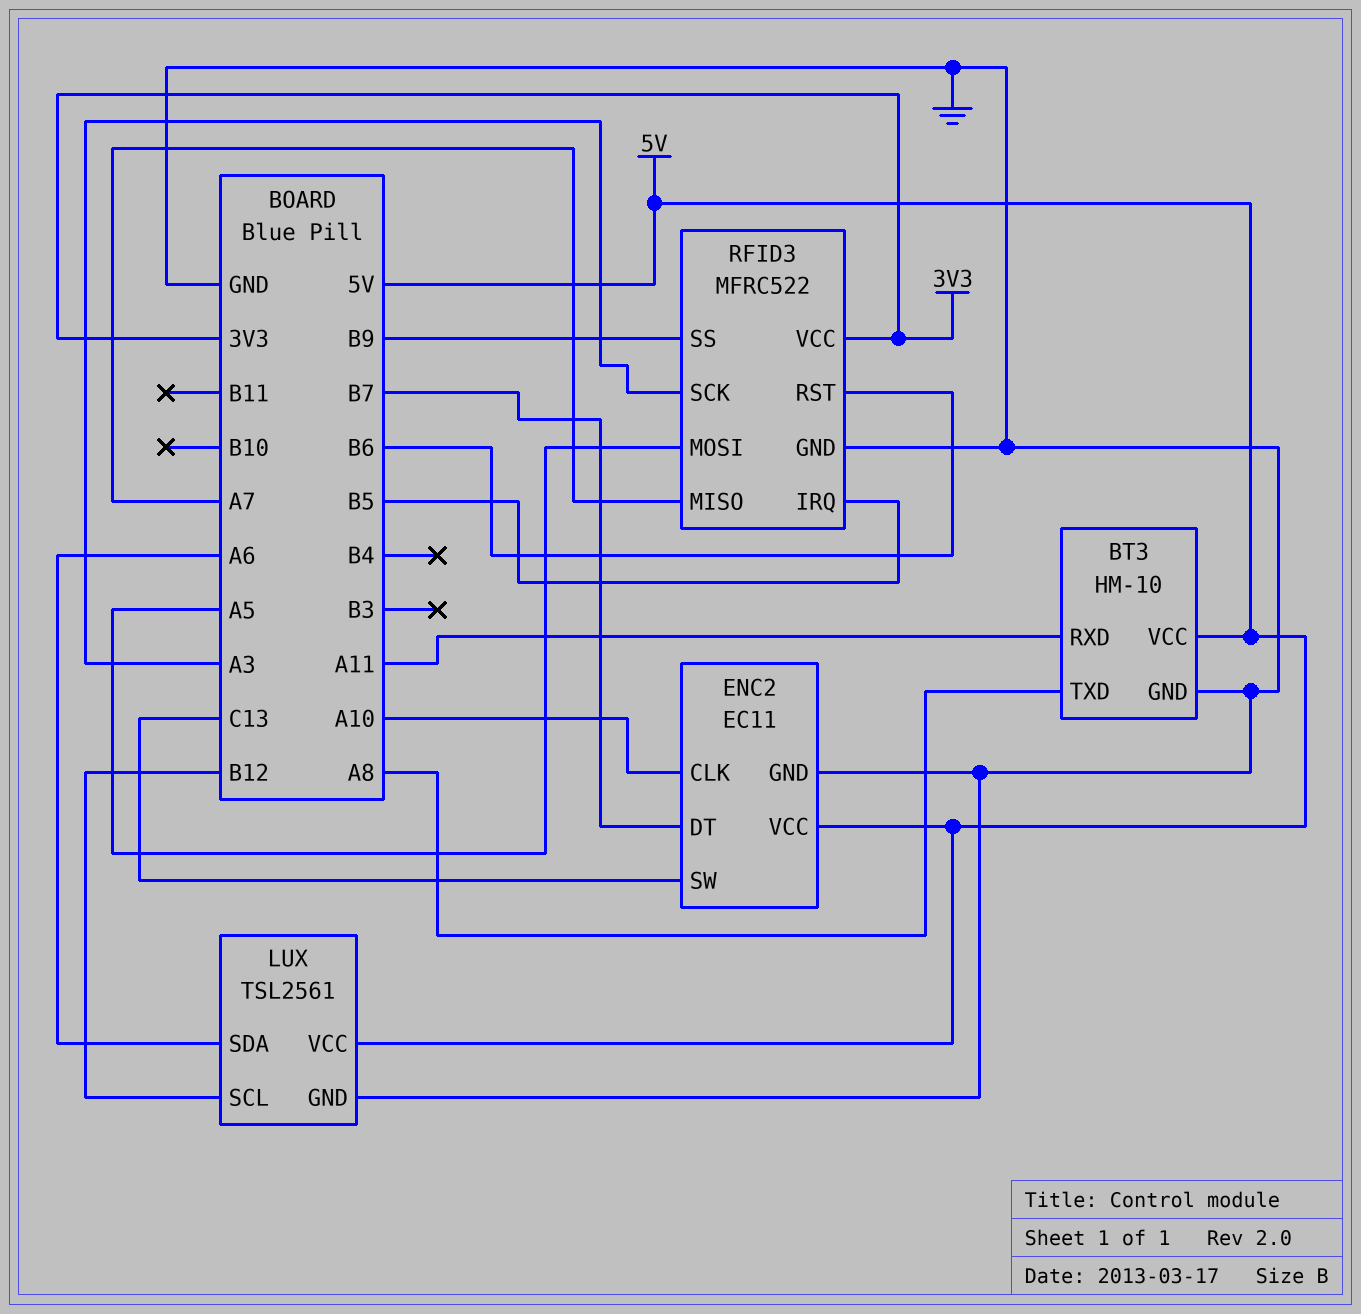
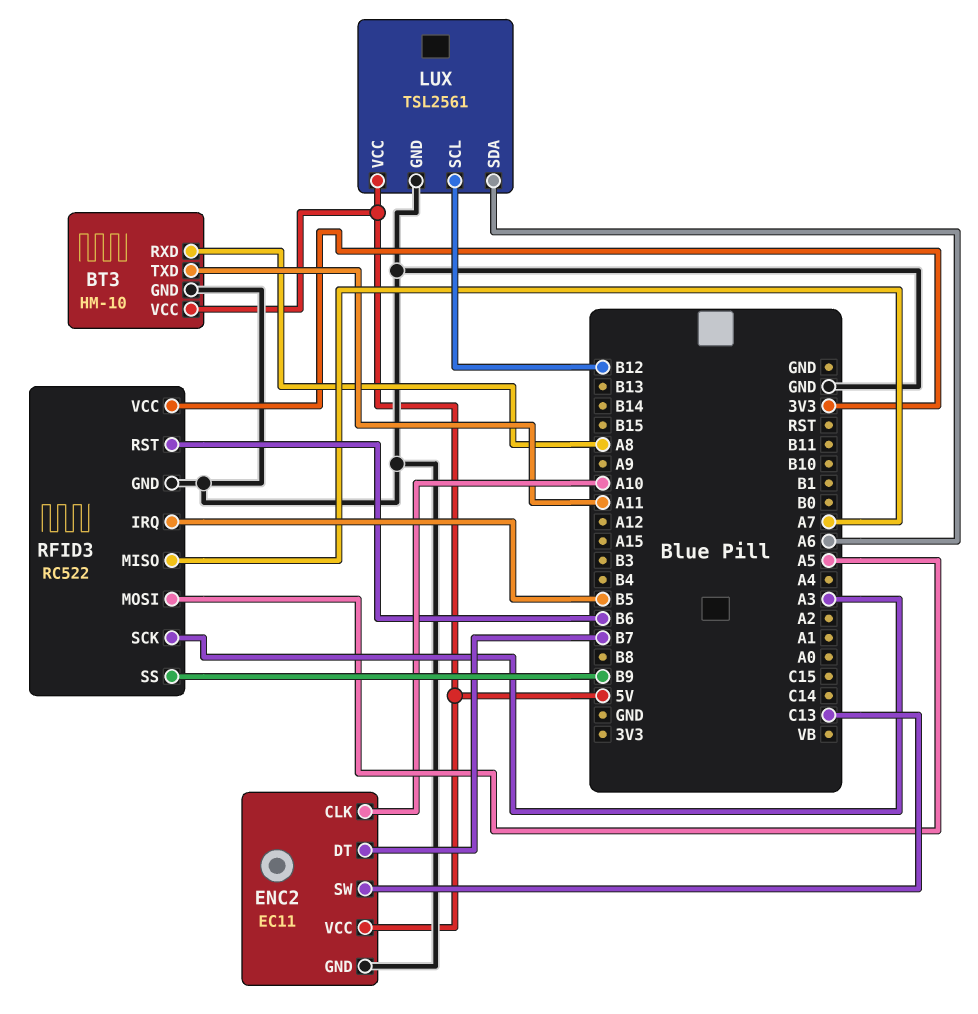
BT3 pin RXD: A11 -> A8
BT3 pin TXD: A8 -> A11
RFID3: MFRC522 -> RC522

